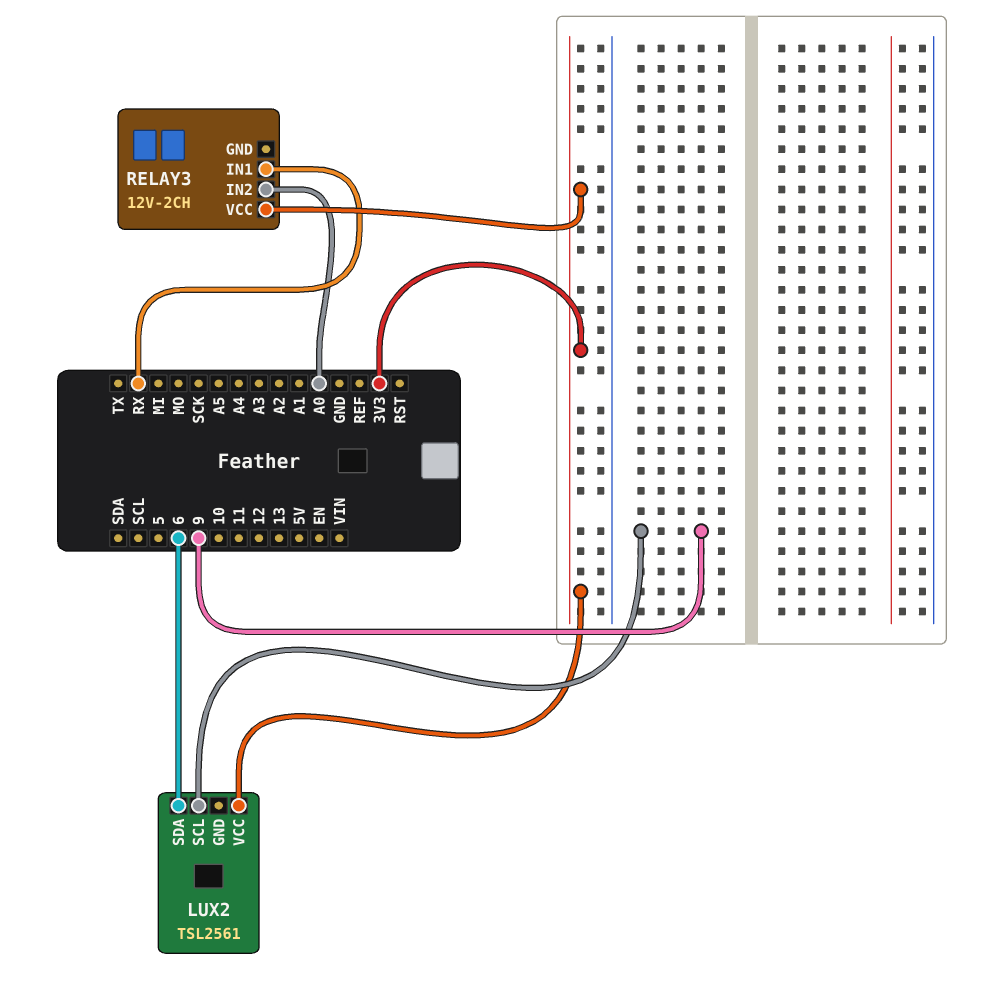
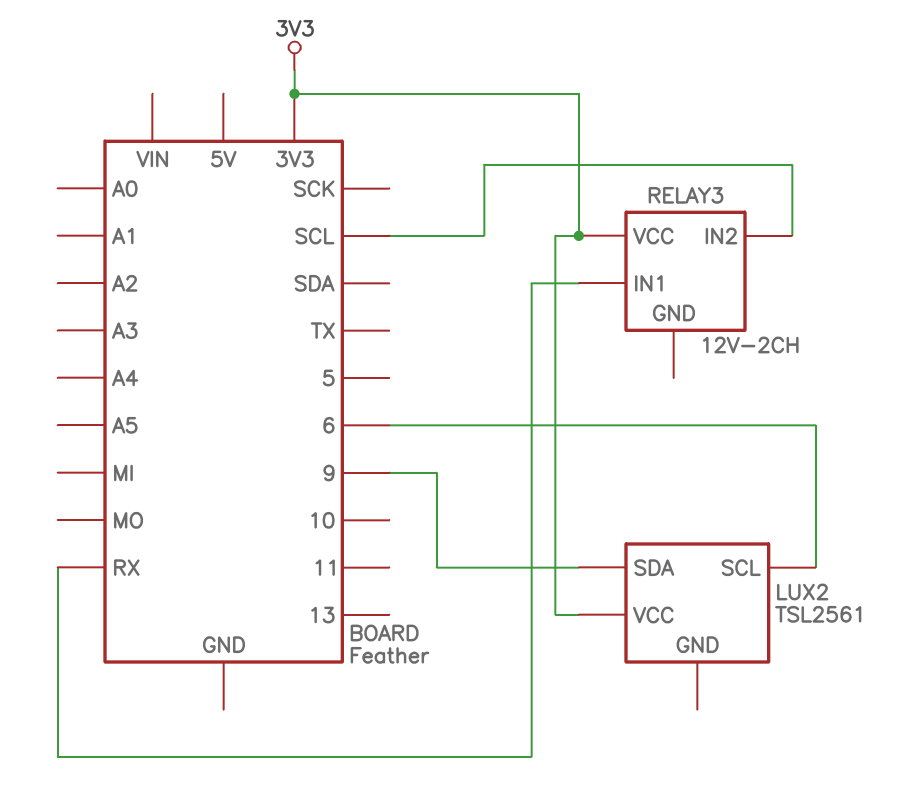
LUX2 pin SCL: 9 -> 6
LUX2 pin SDA: 6 -> 9
RELAY3 pin IN2: A0 -> SCL

